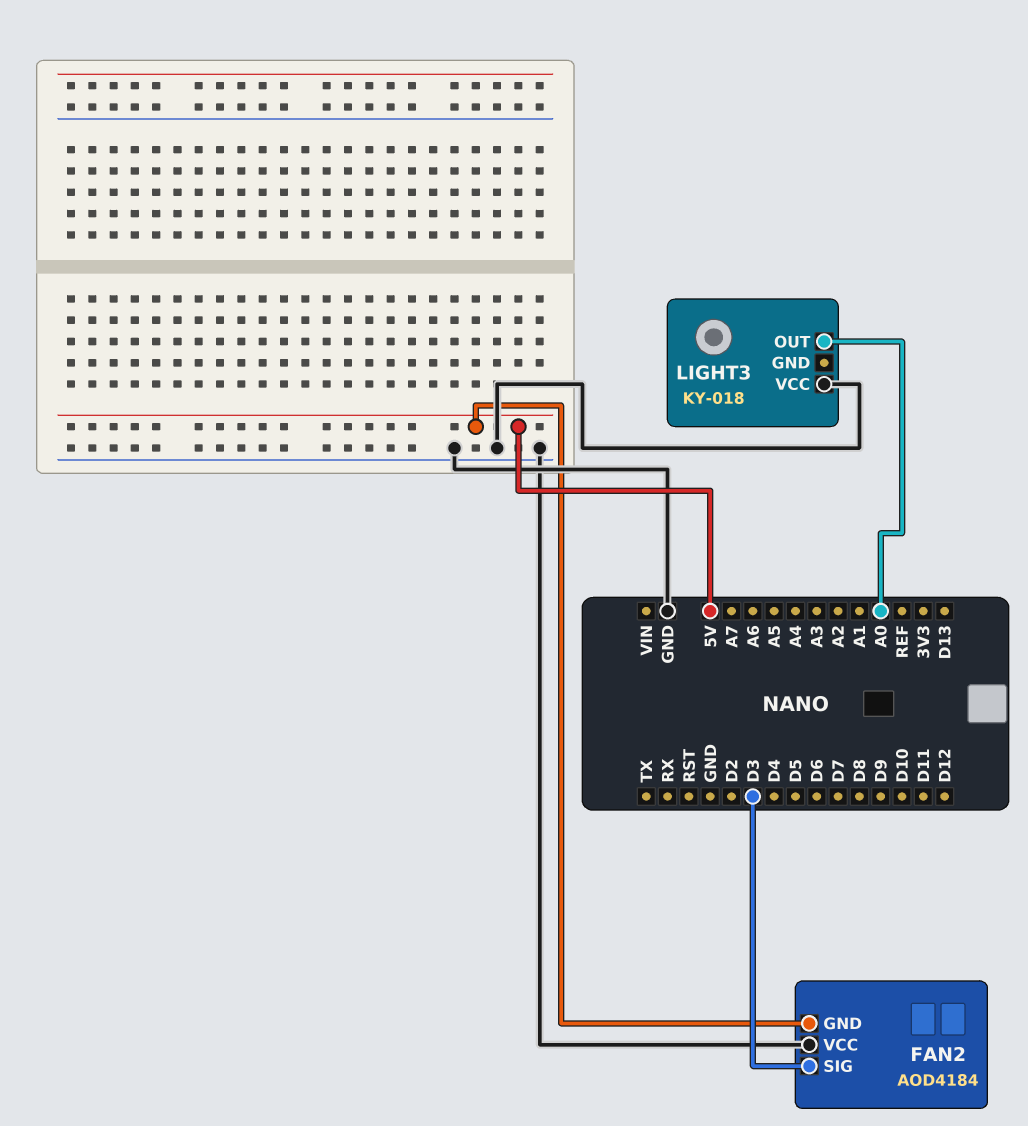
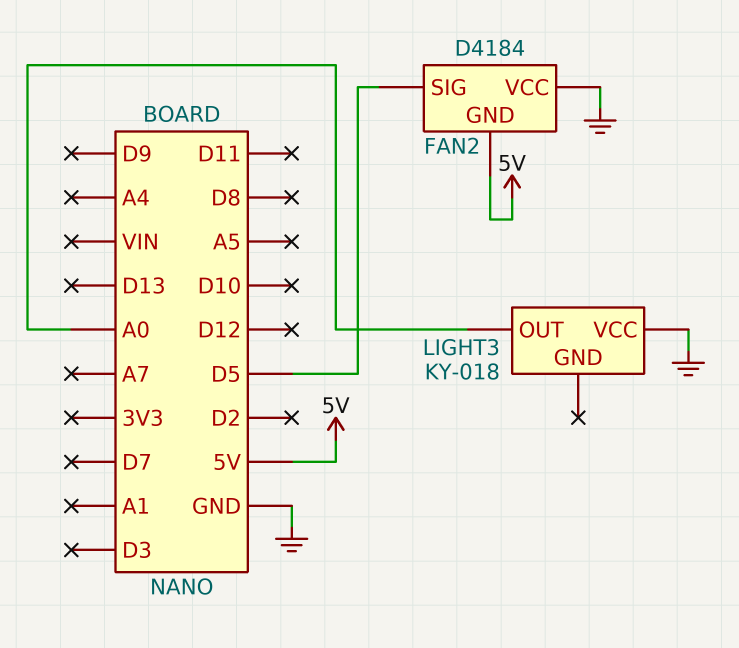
FAN2: AOD4184 -> D4184
FAN2 pin SIG: D3 -> D5

